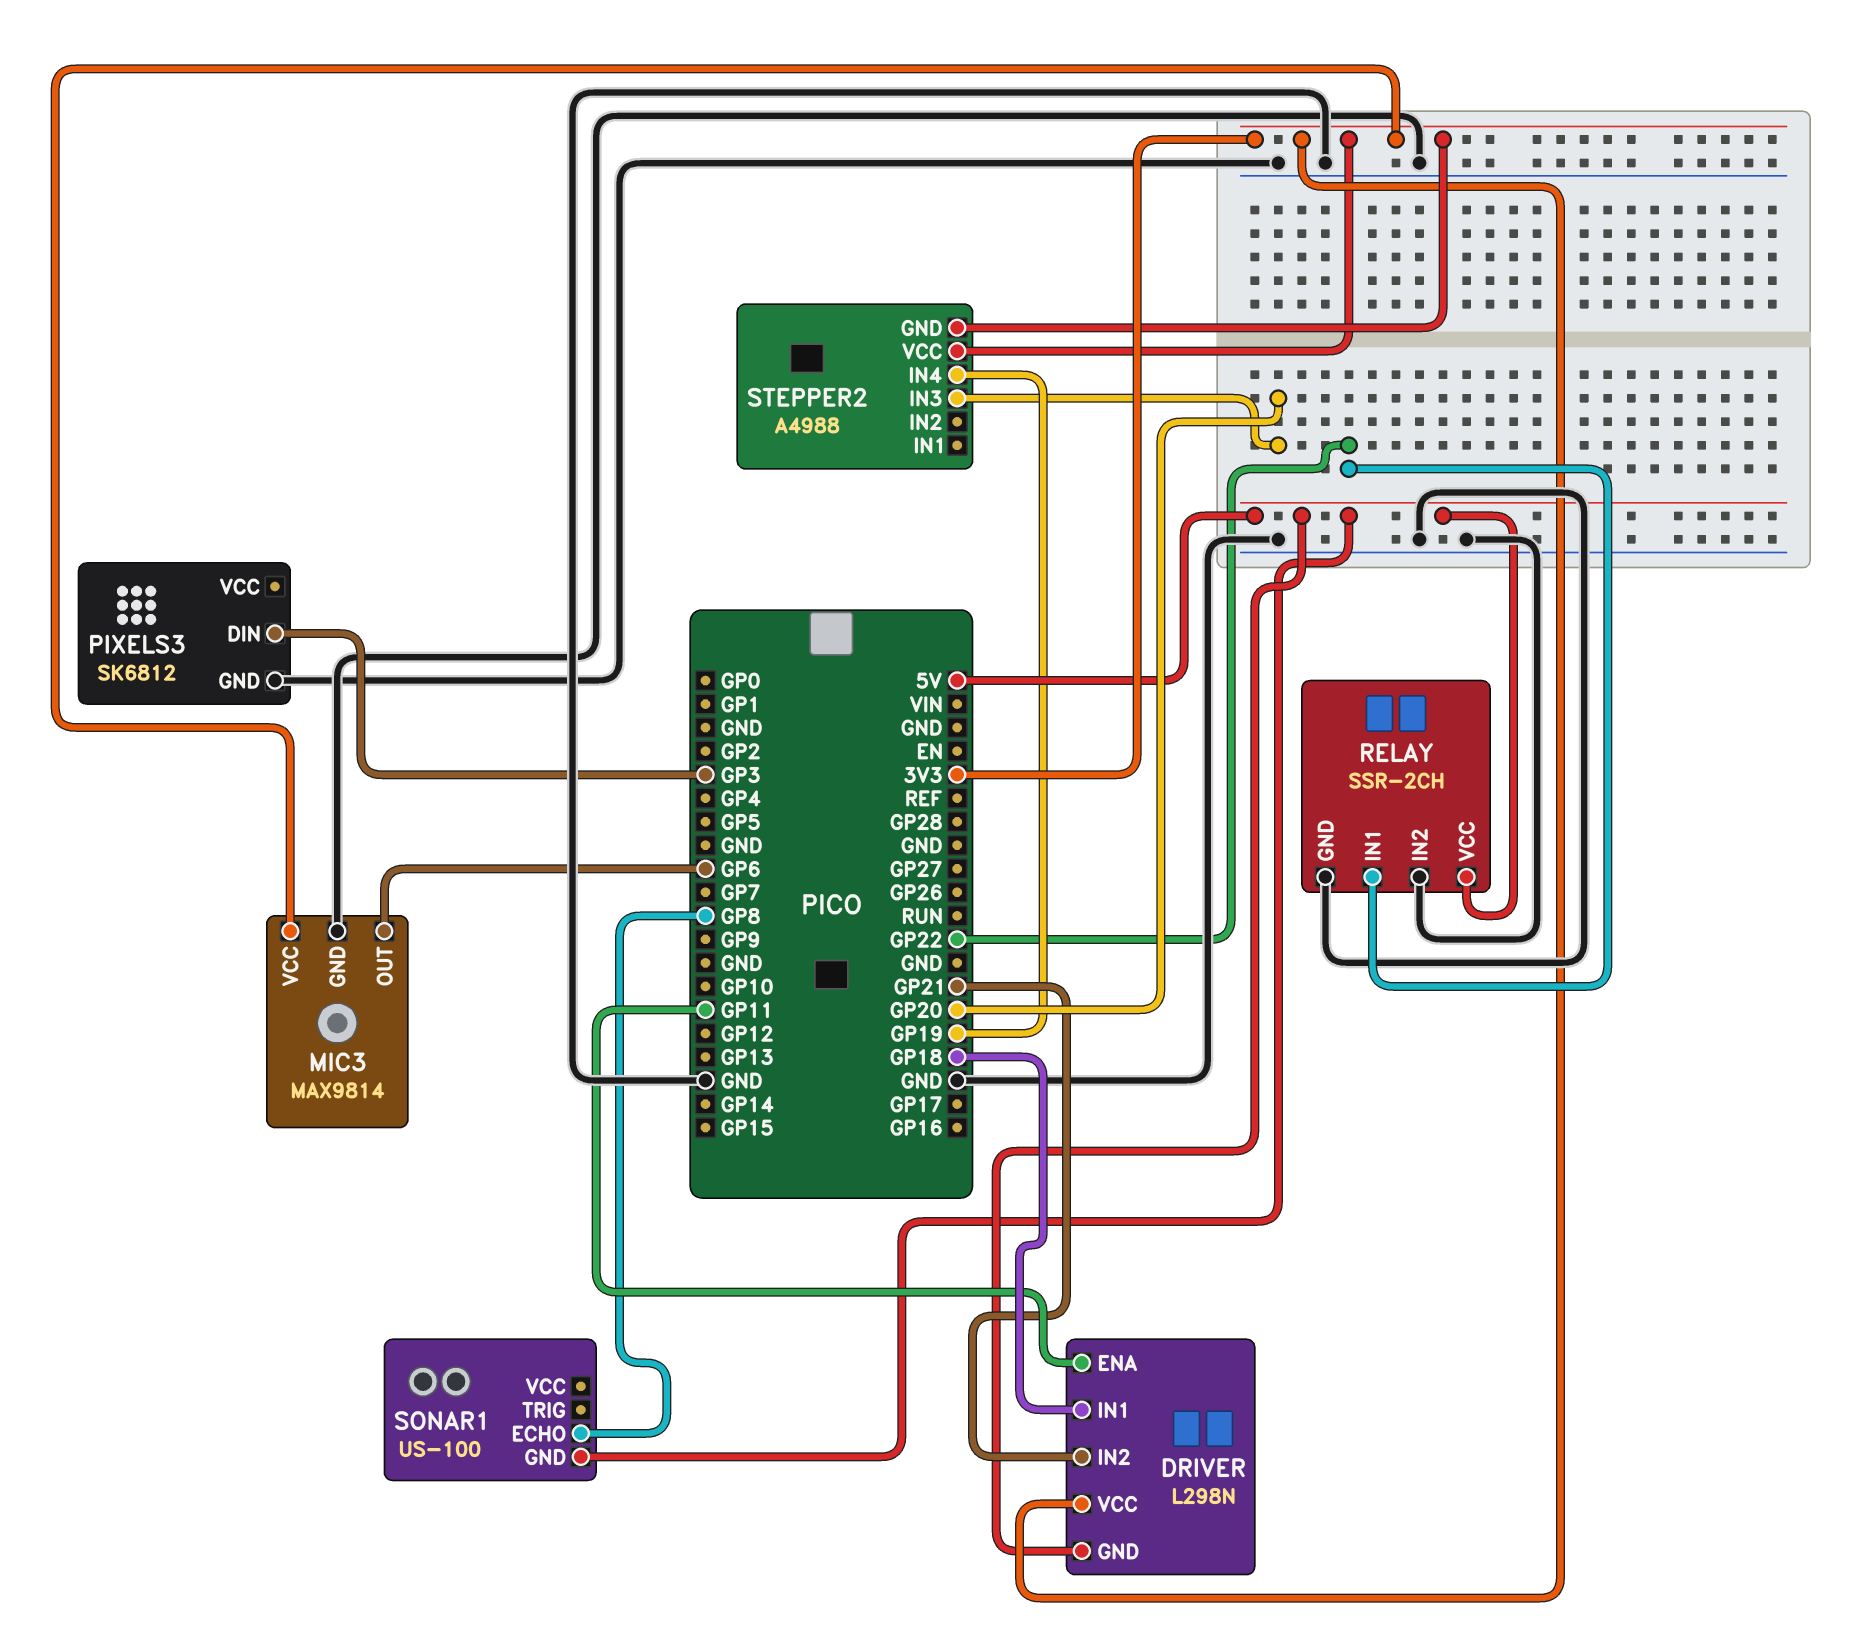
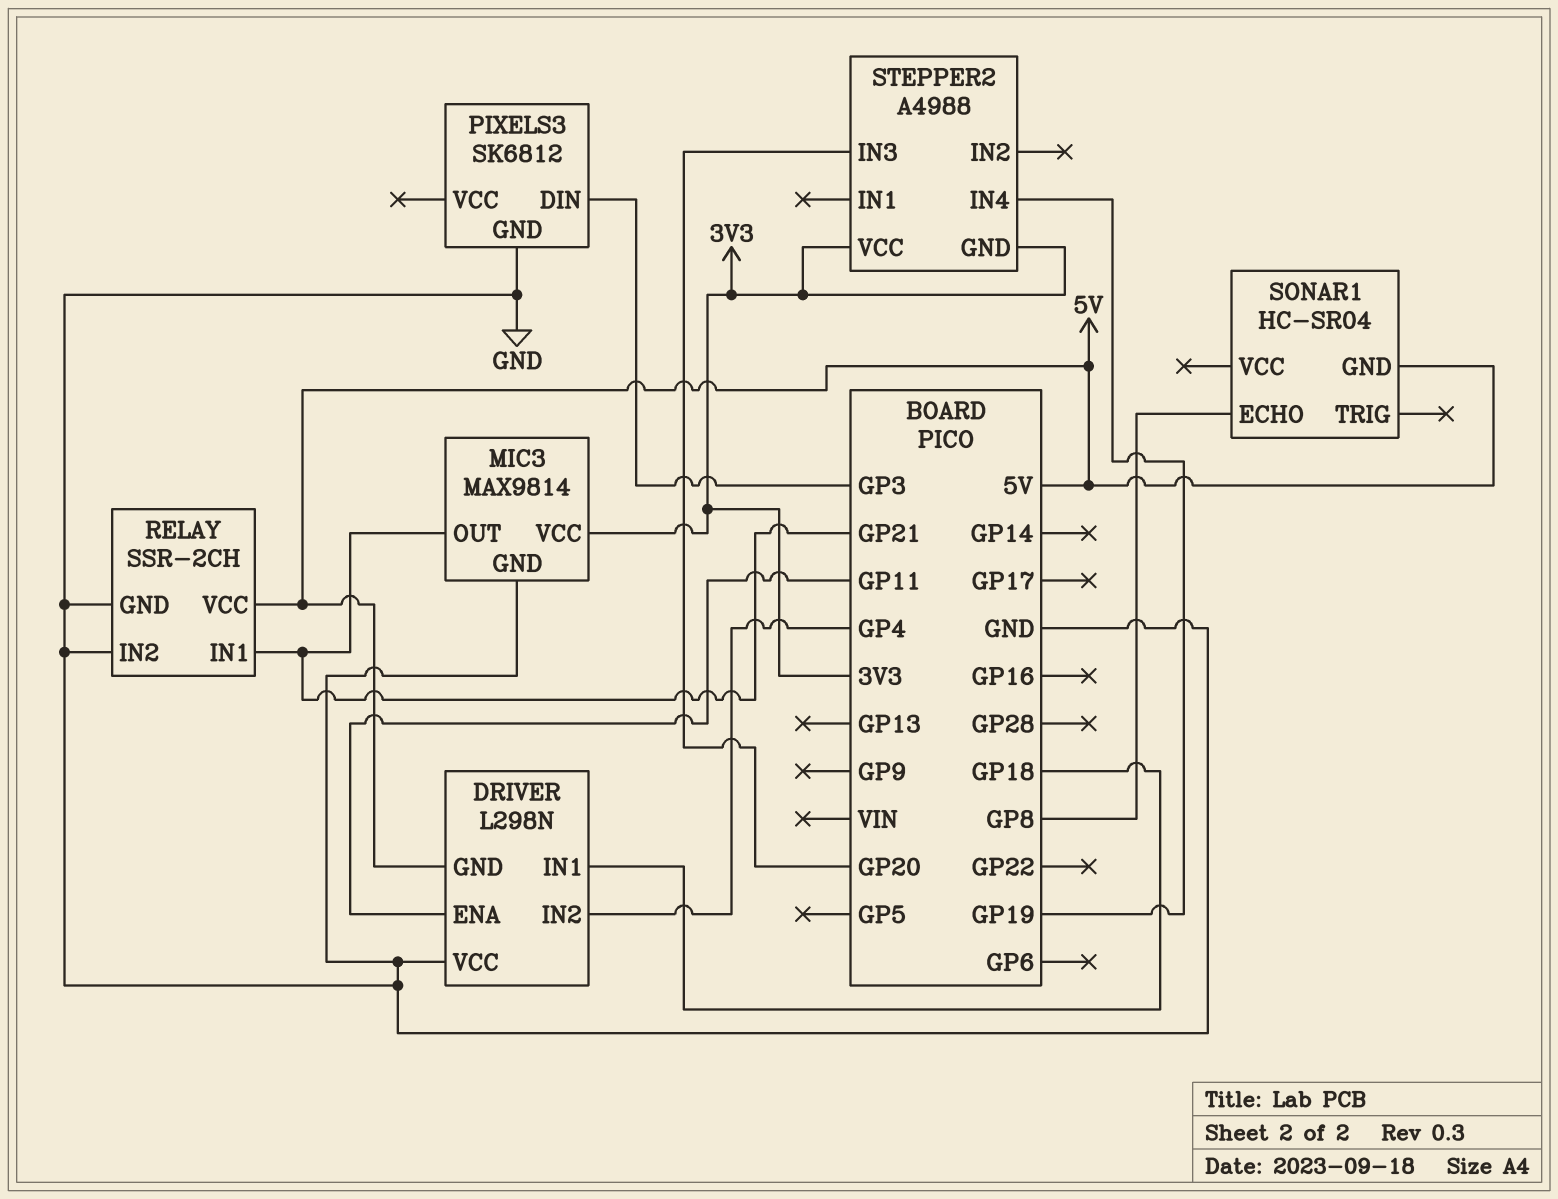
DRIVER pin IN2: GP21 -> GP4
DRIVER pin VCC: 3V3 -> GND
MIC3 pin OUT: GP6 -> GP21
RELAY pin IN1: GP22 -> GP21
SONAR1: US-100 -> HC-SR04

